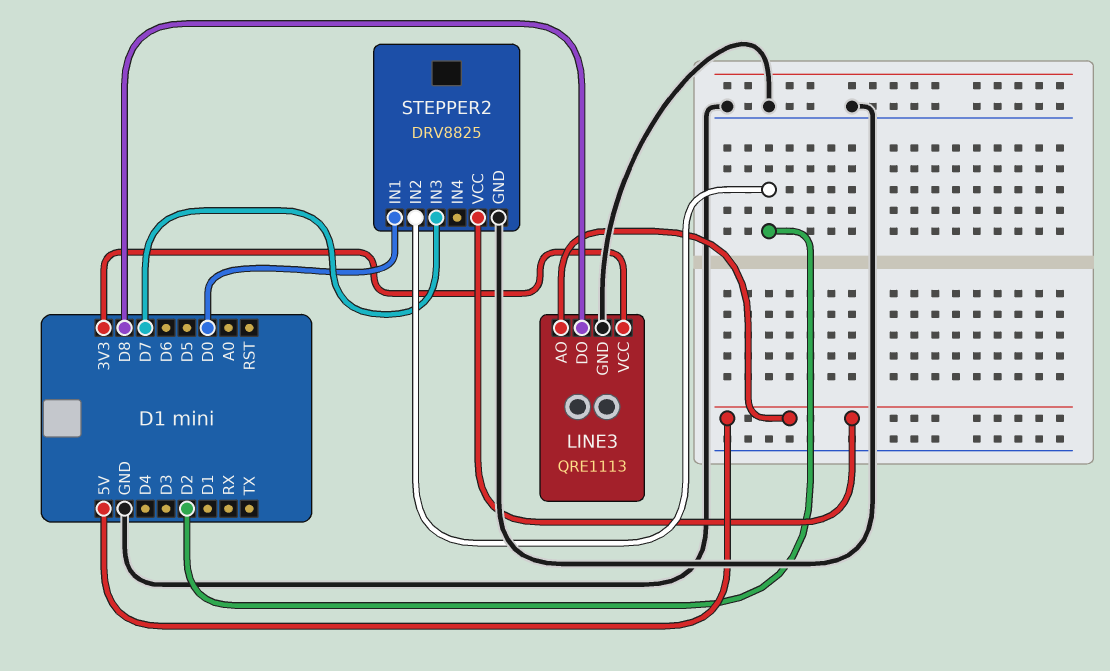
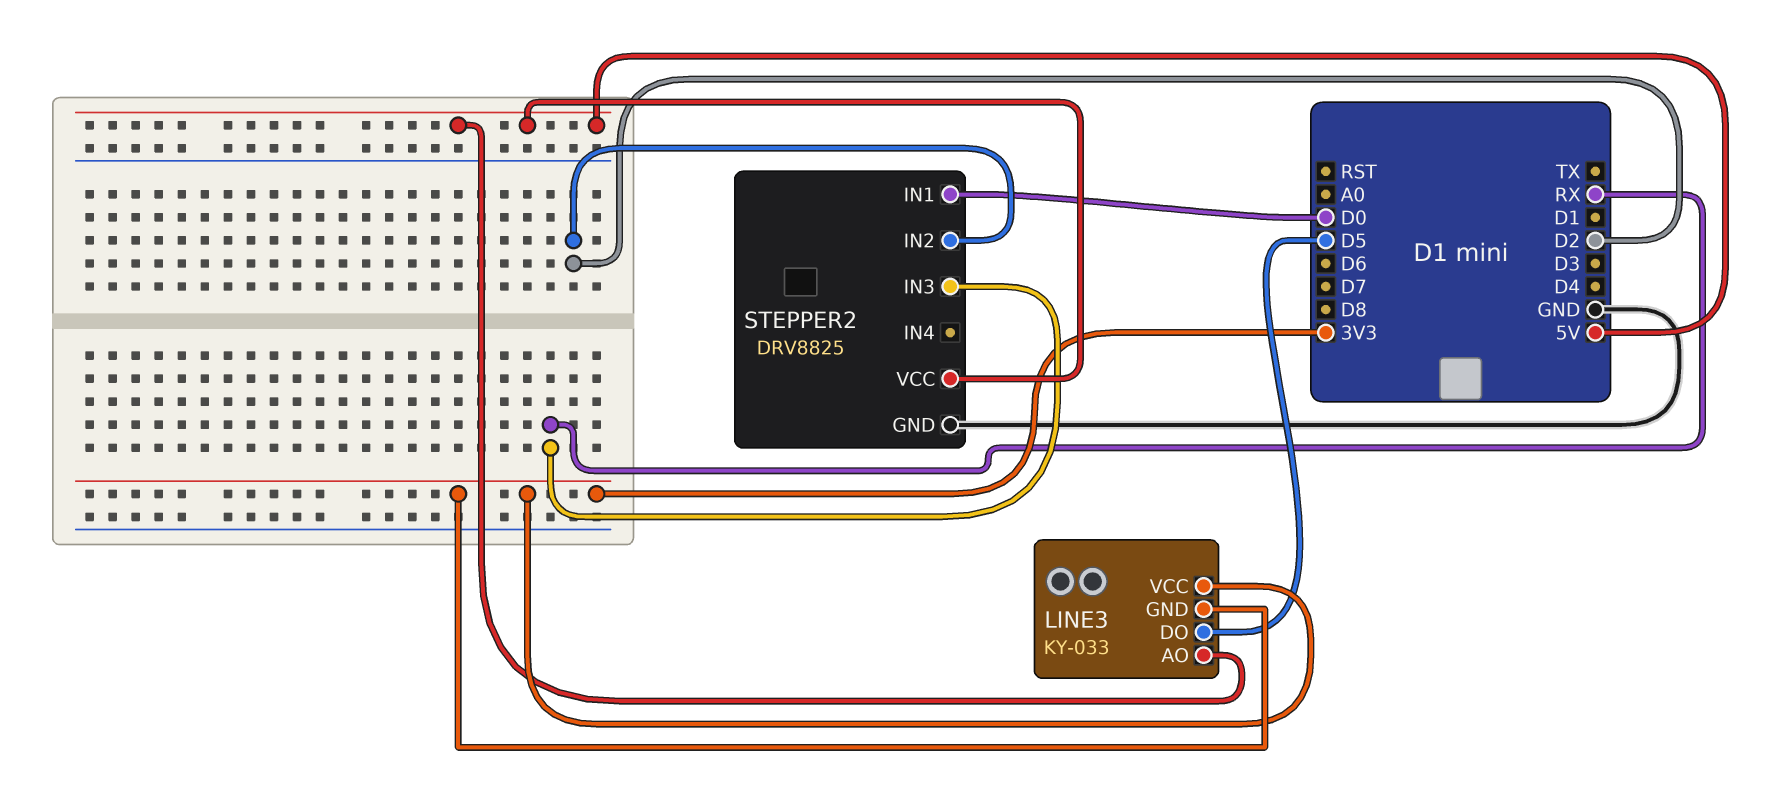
LINE3: QRE1113 -> KY-033
LINE3 pin DO: D8 -> D5
LINE3 pin GND: GND -> 3V3
STEPPER2 pin IN3: D7 -> RX

